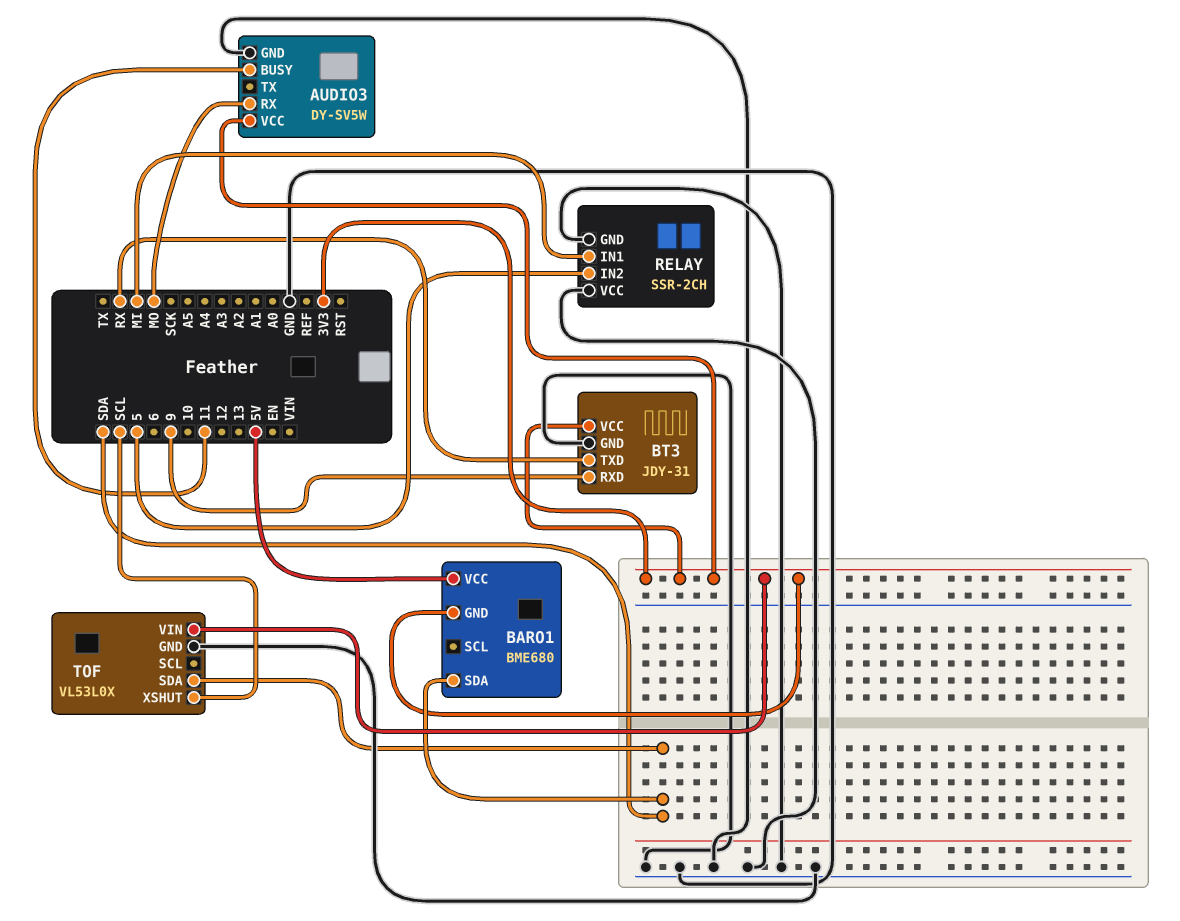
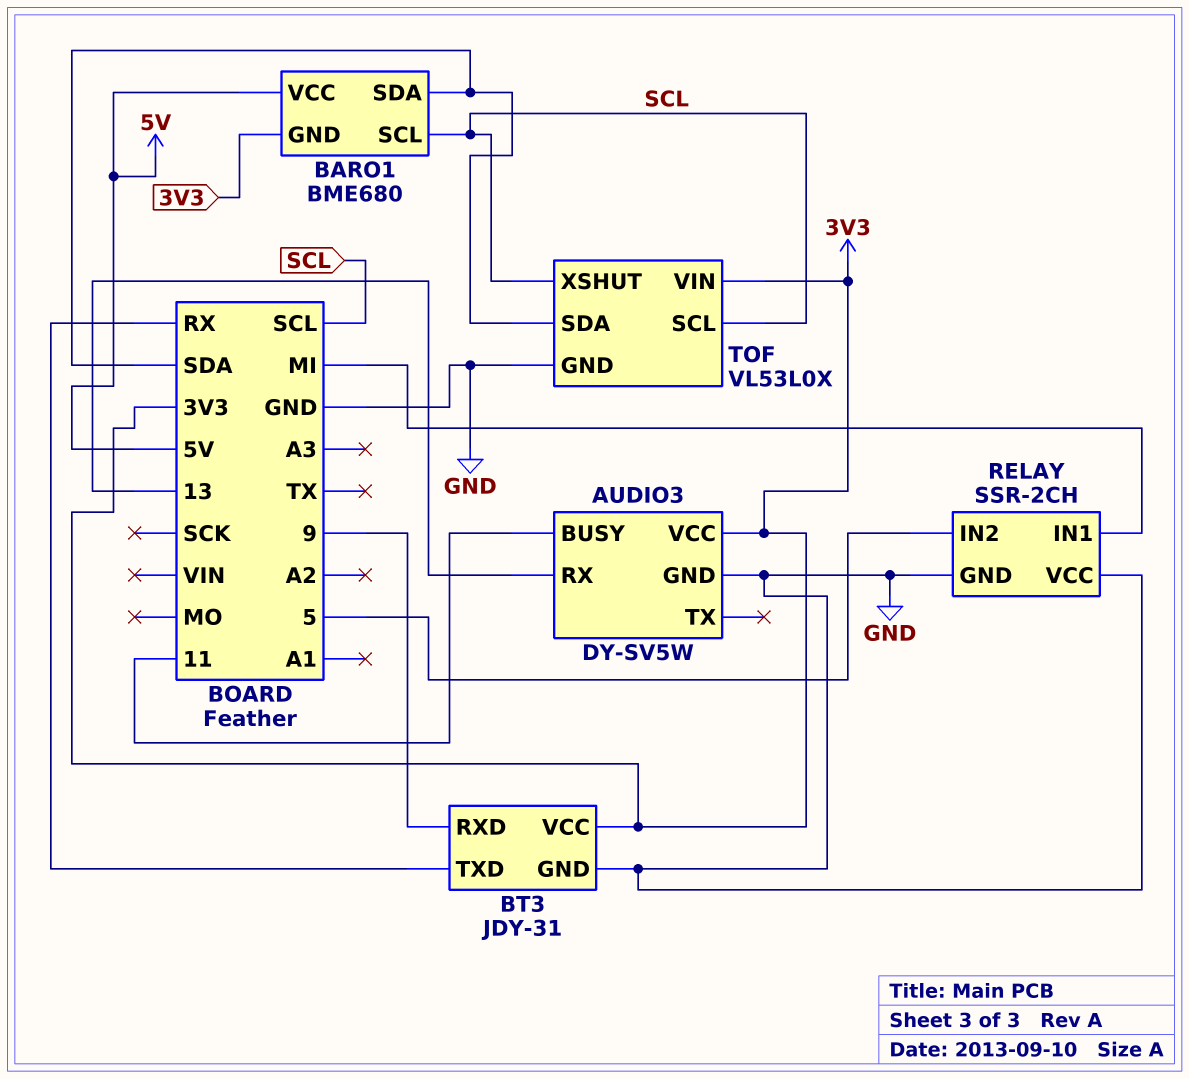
AUDIO3 pin RX: MO -> 13
BARO1 pin SCL: none -> SCL
TOF pin SCL: none -> SCL

